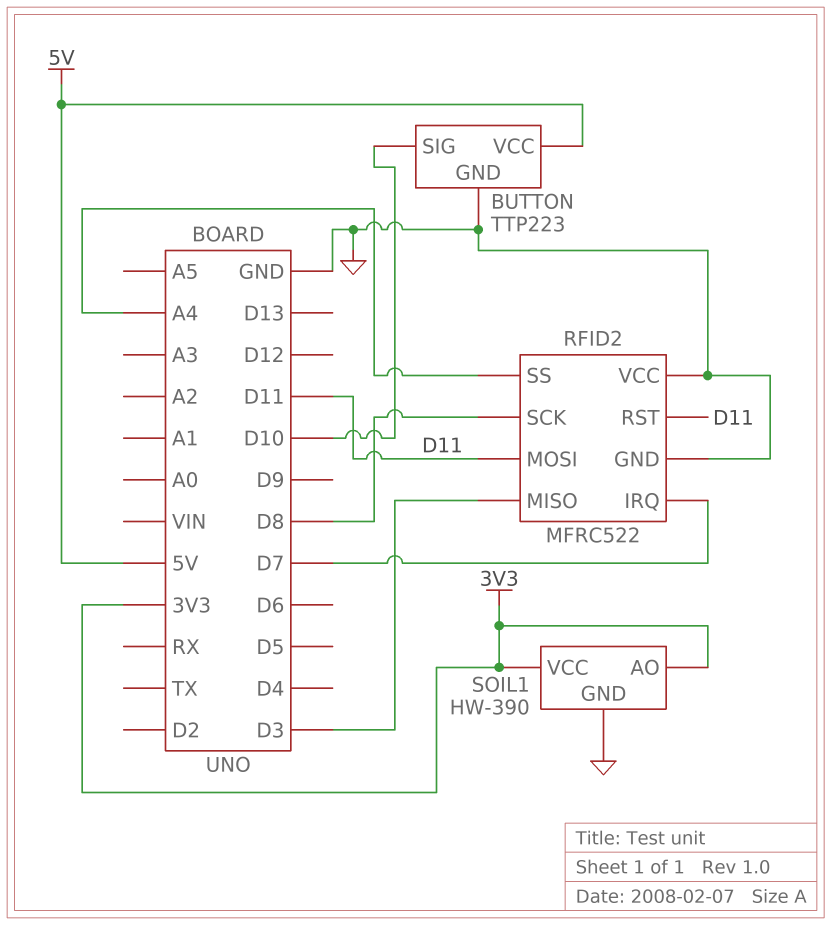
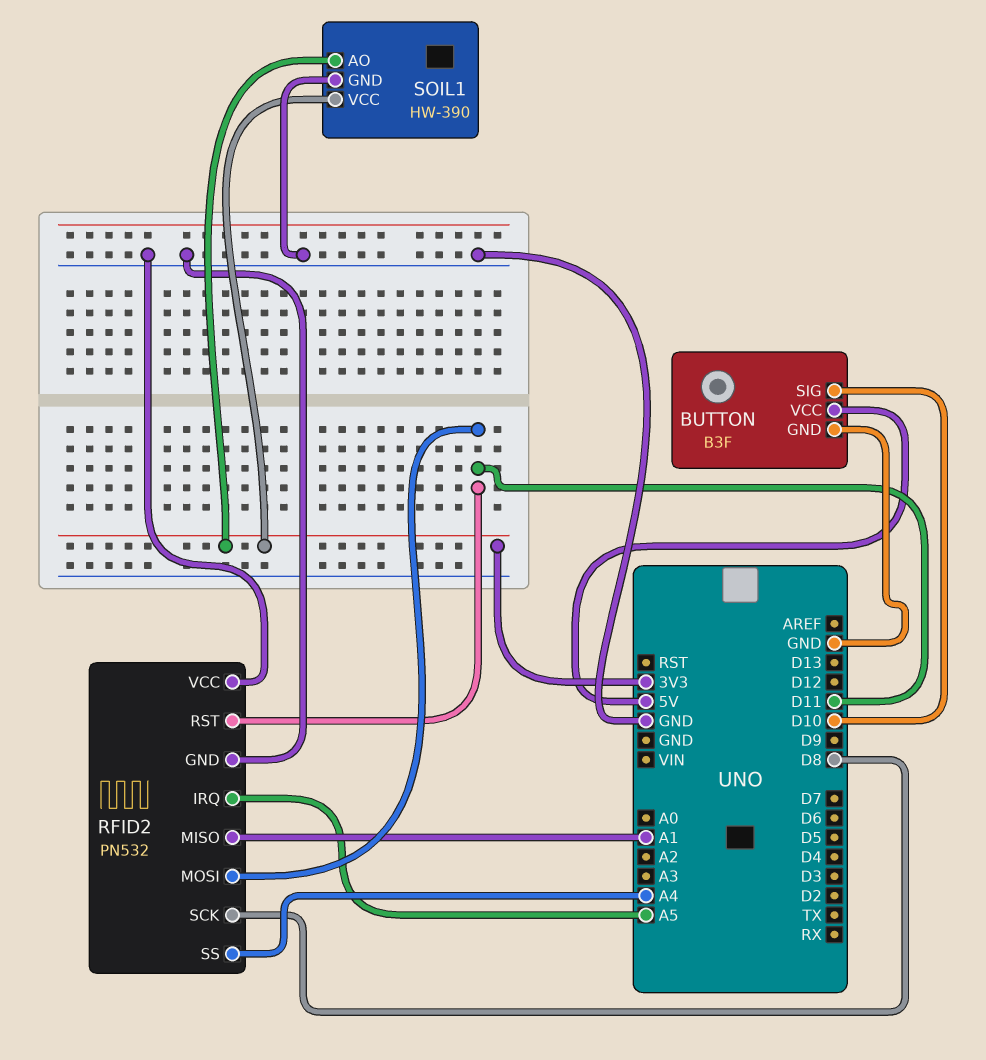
BUTTON: TTP223 -> B3F
RFID2: MFRC522 -> PN532
RFID2 pin IRQ: D7 -> A5
RFID2 pin MISO: D3 -> A1

